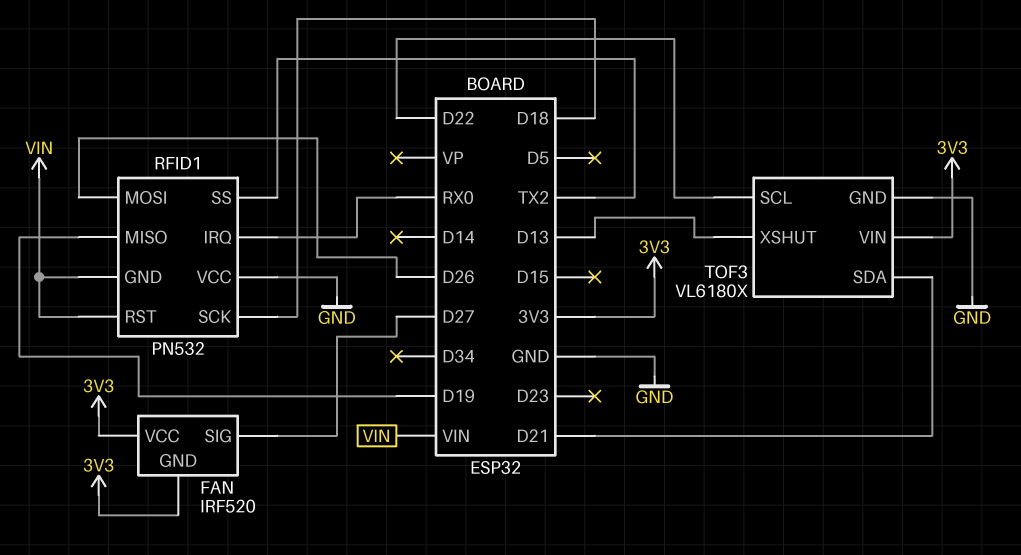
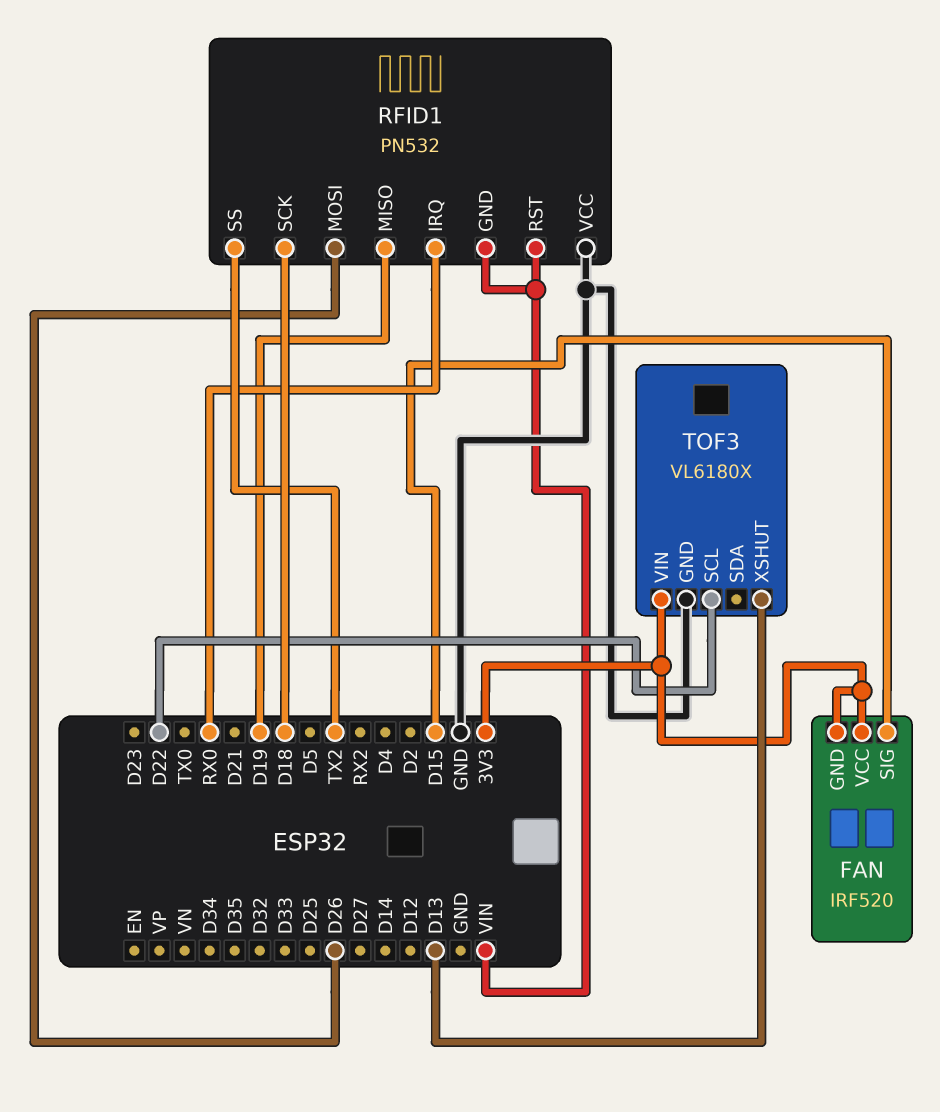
FAN pin SIG: D27 -> D15
TOF3 pin SDA: D21 -> none

